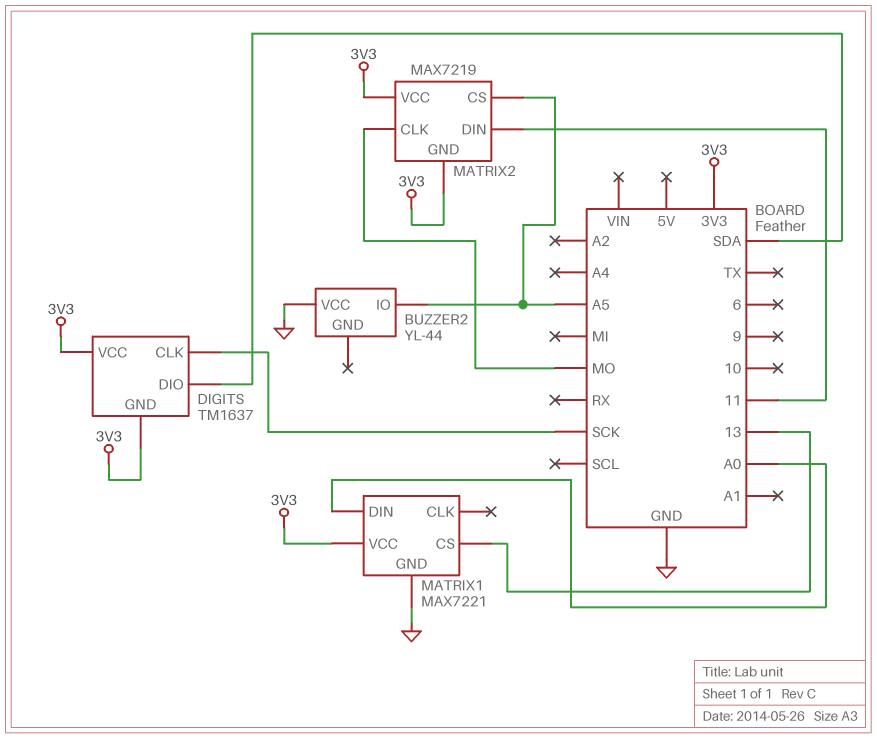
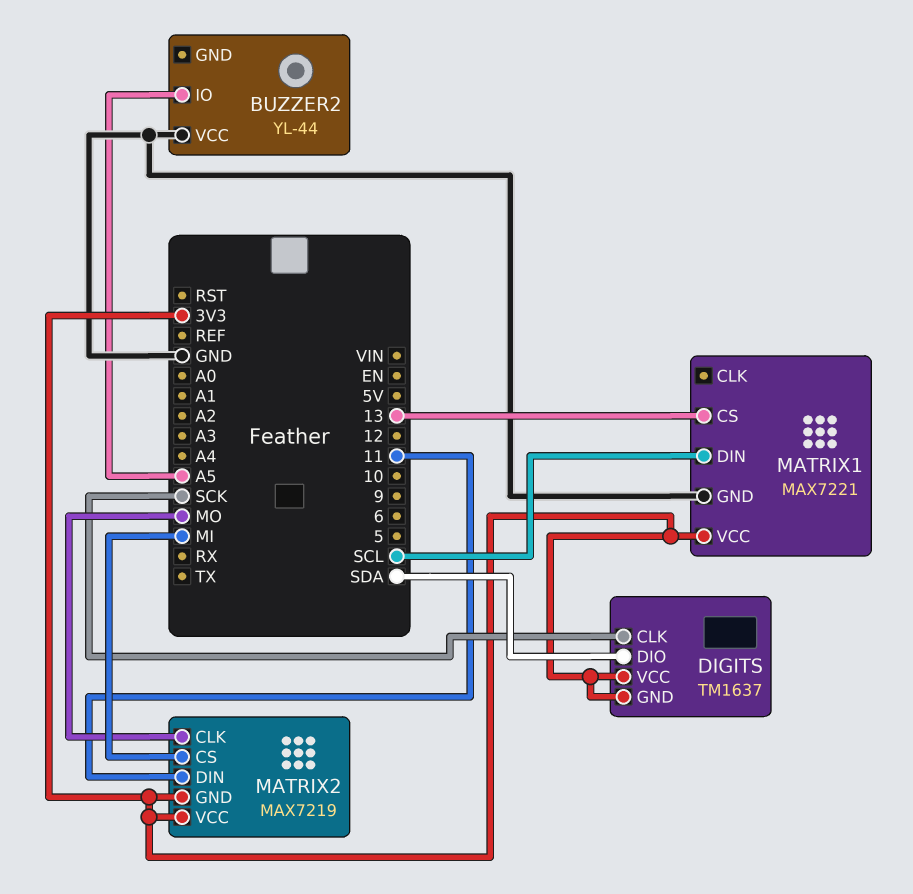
MATRIX1 pin DIN: A0 -> SCL
MATRIX2 pin CS: A5 -> MI

